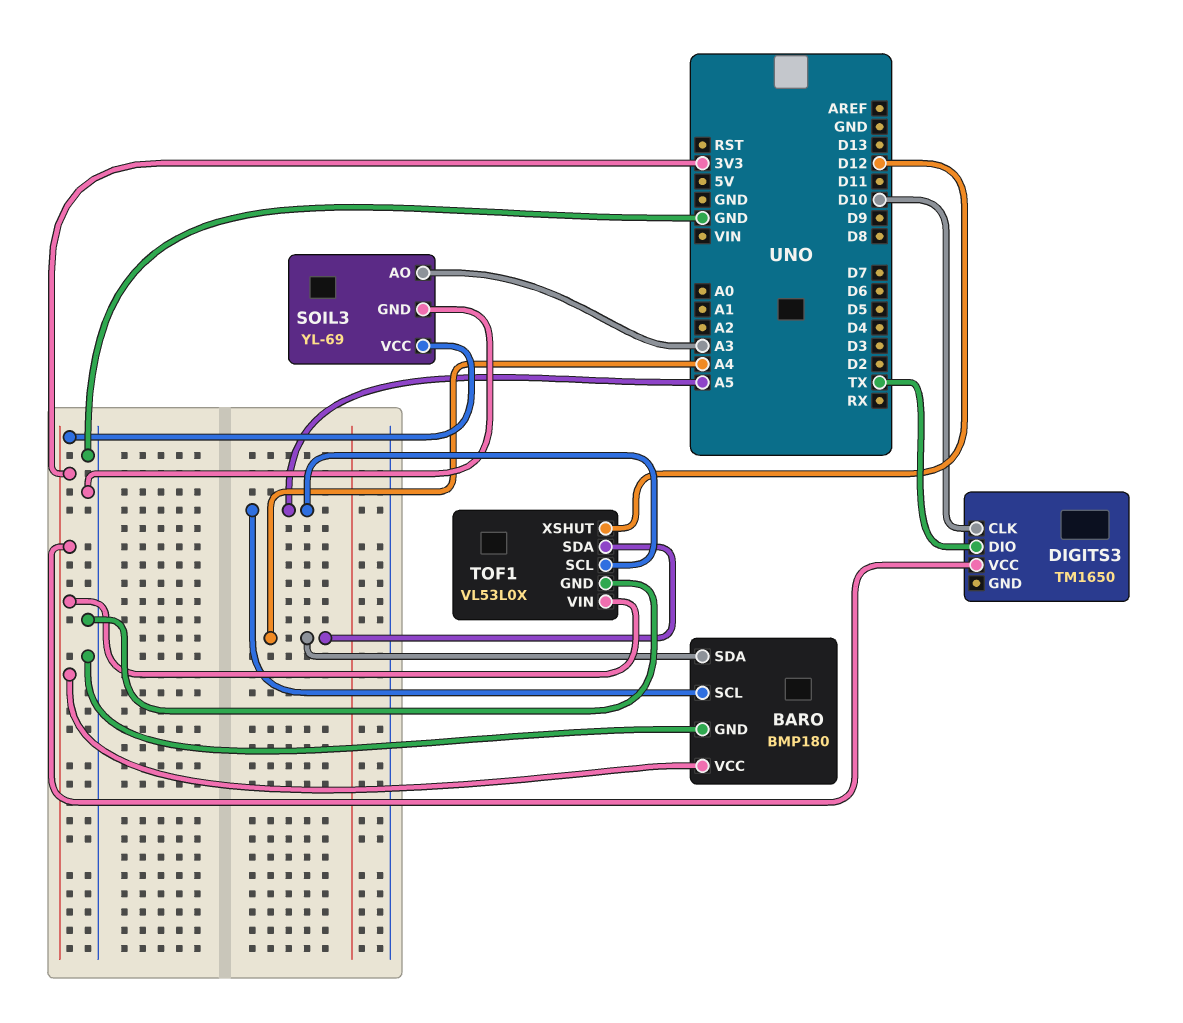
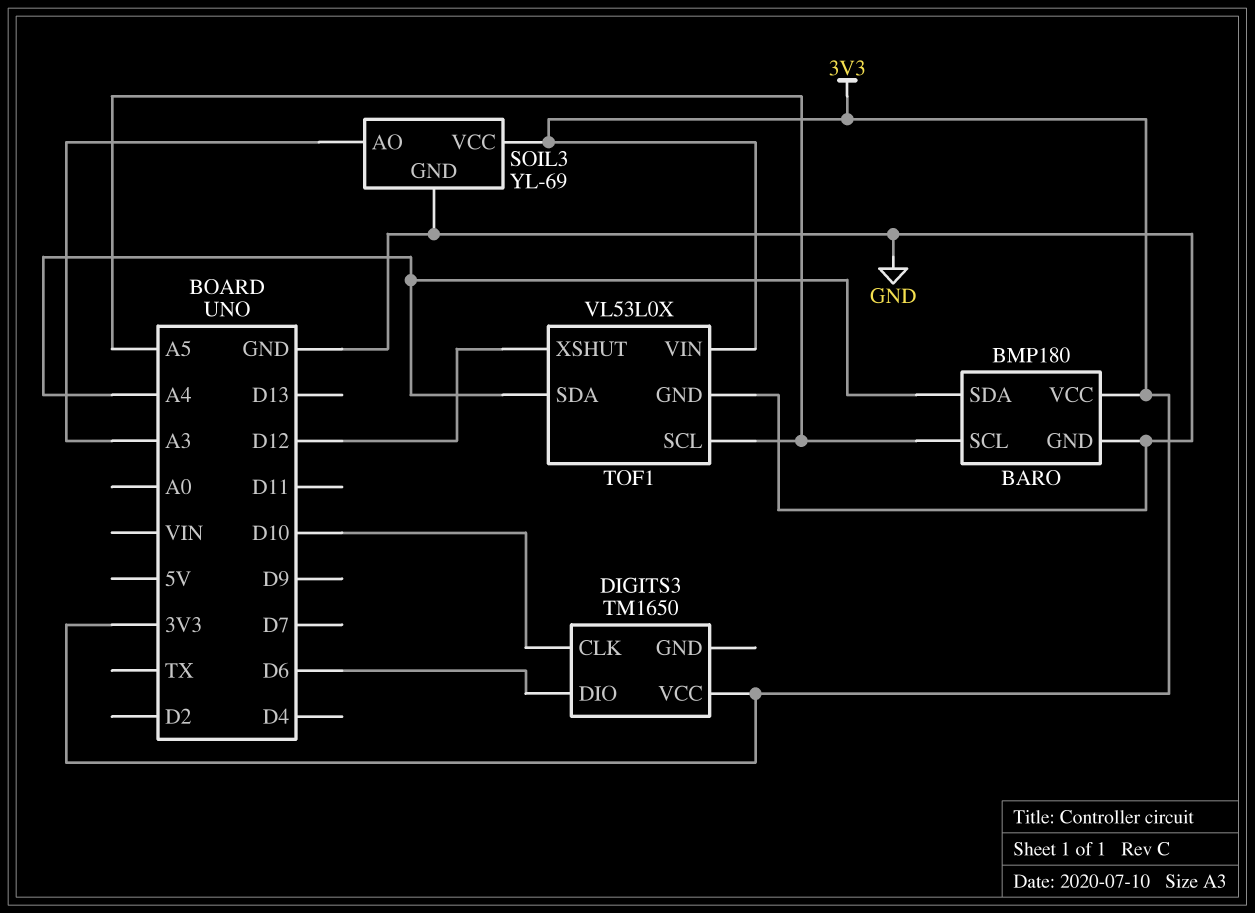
DIGITS3 pin DIO: TX -> D6

